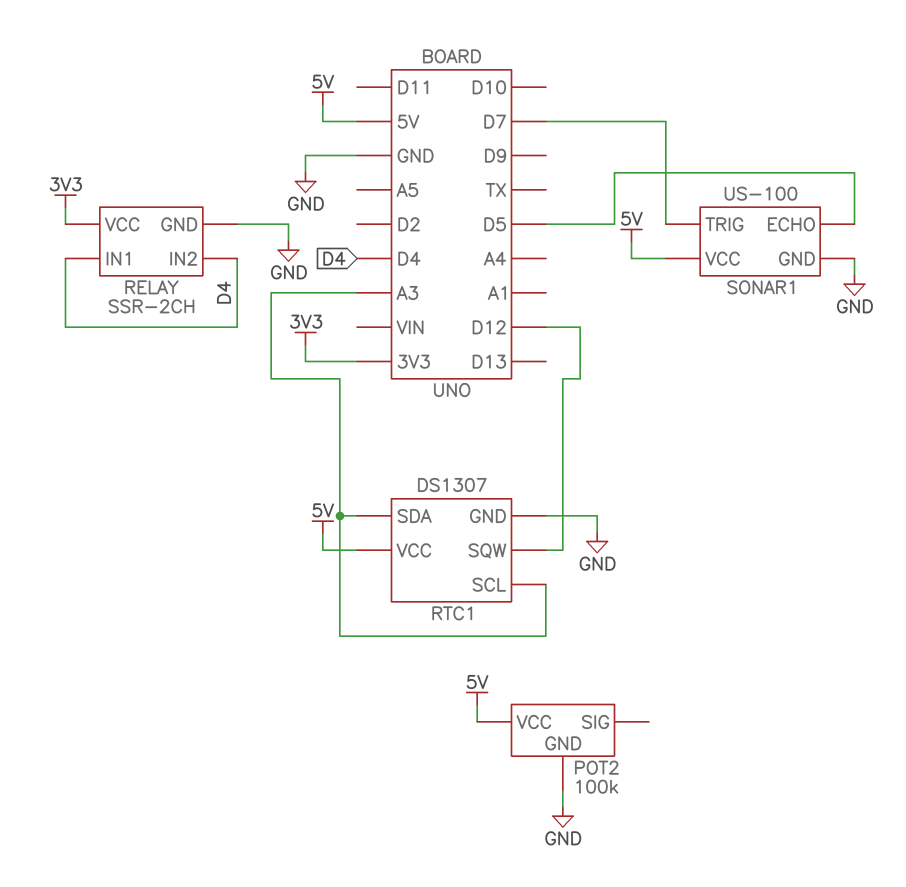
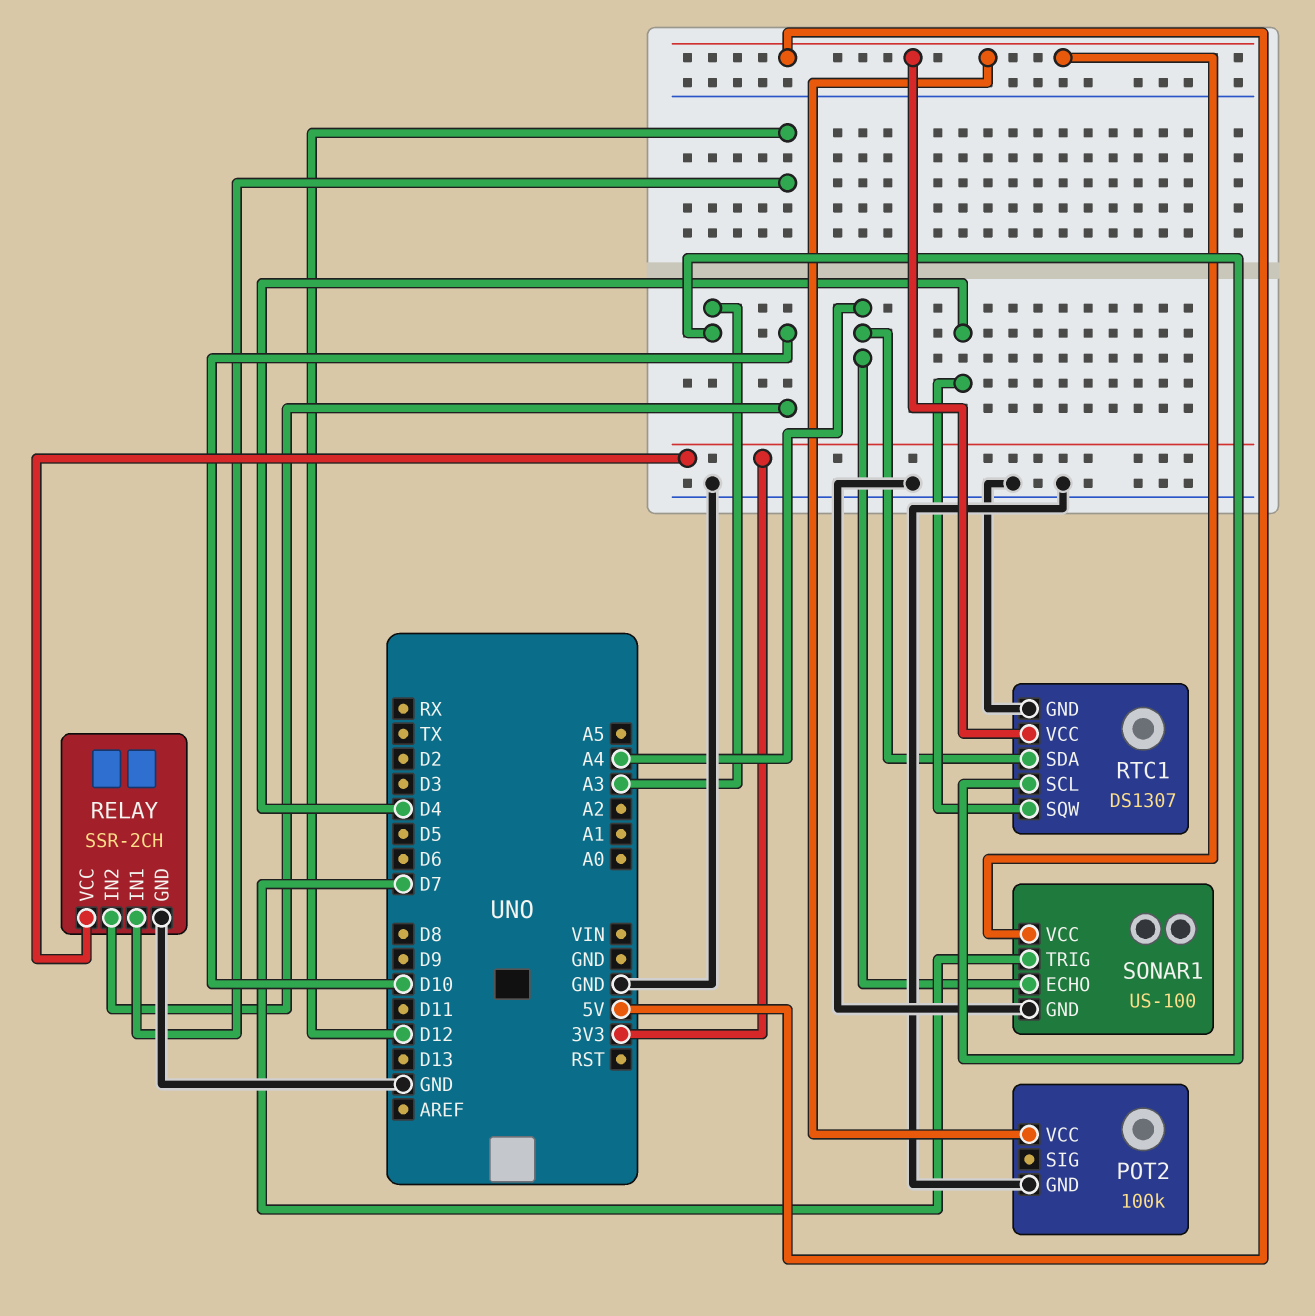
RELAY pin IN1: D4 -> D12
RELAY pin IN2: D4 -> D10
RTC1 pin SDA: A3 -> A4
RTC1 pin SQW: D12 -> D4
SONAR1 pin ECHO: D5 -> A4

